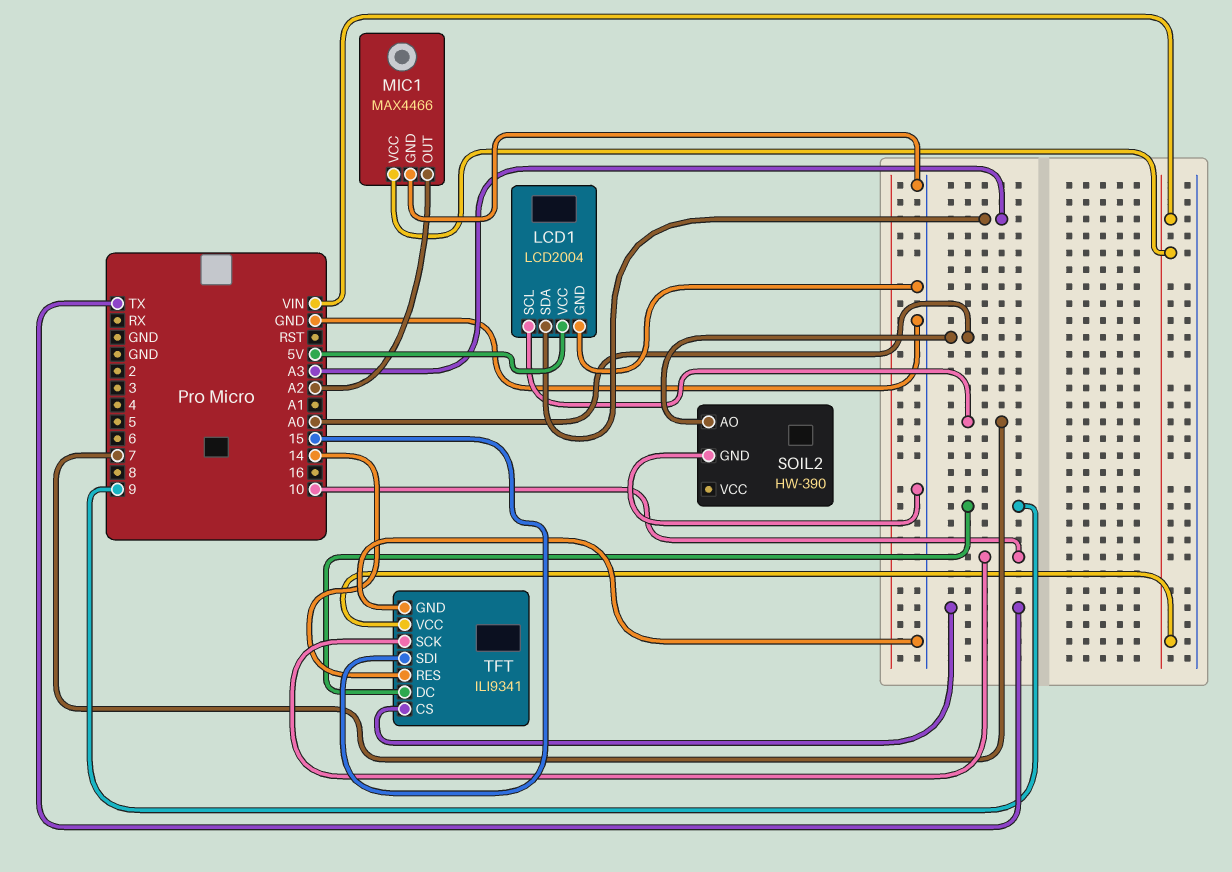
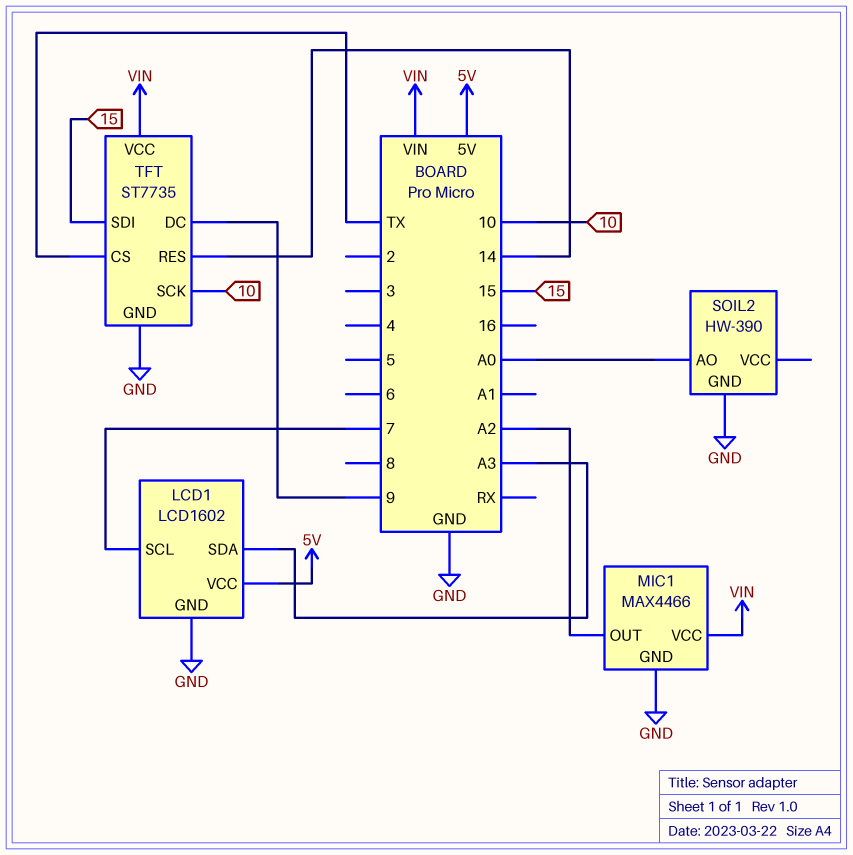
LCD1: LCD2004 -> LCD1602
TFT: ILI9341 -> ST7735

